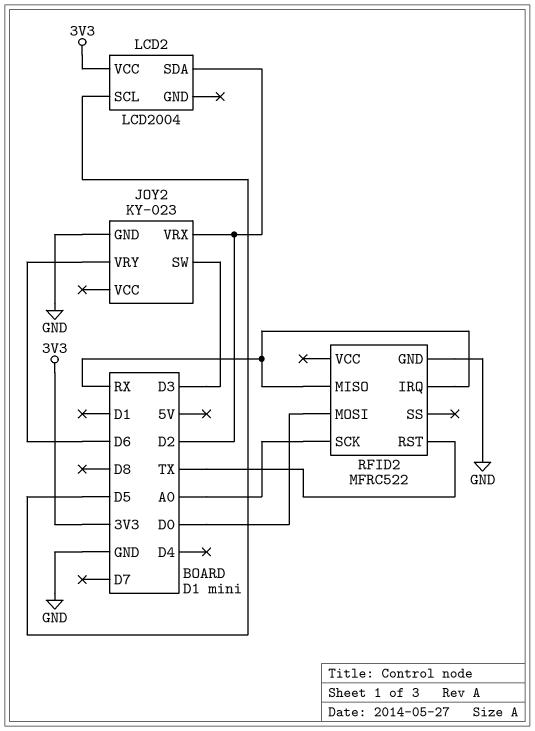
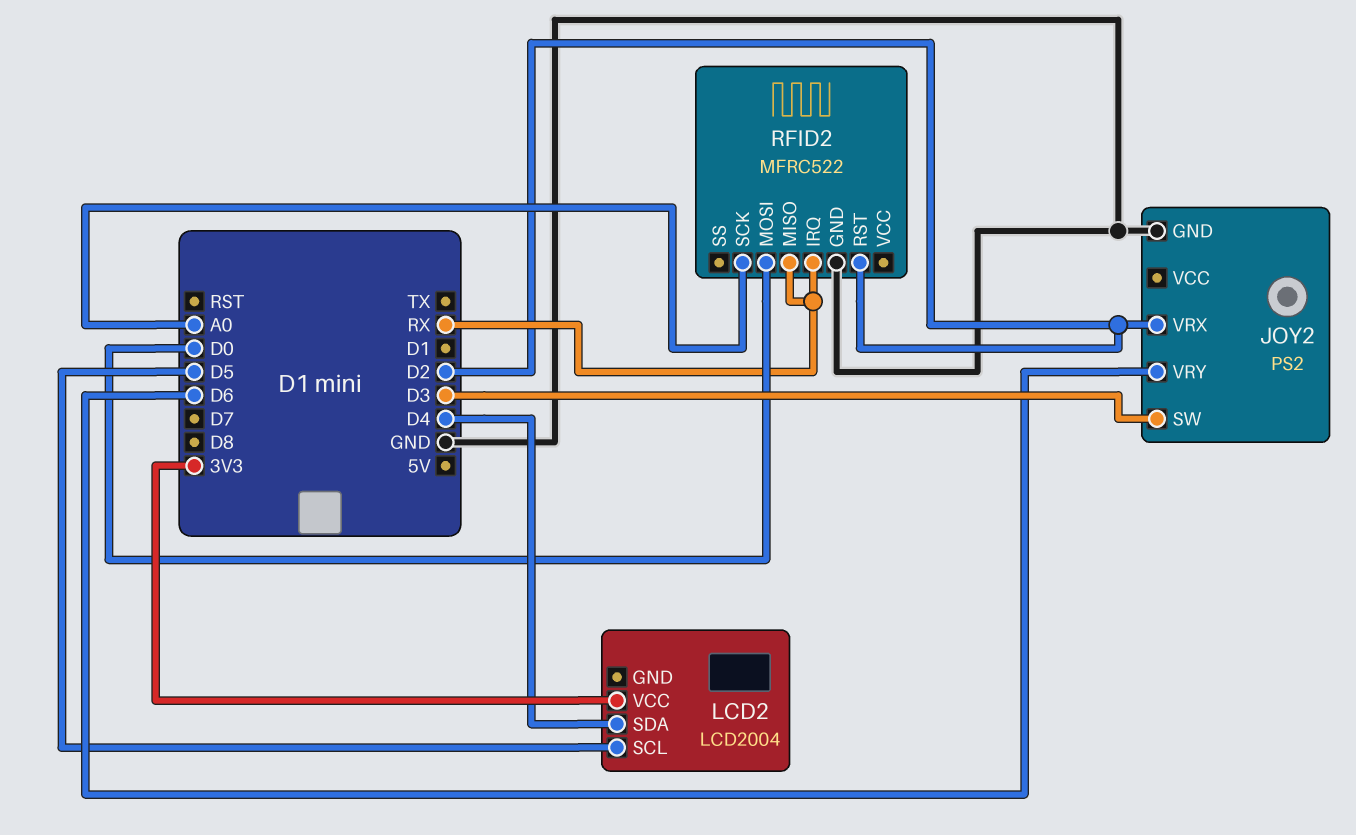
JOY2: KY-023 -> PS2
LCD2 pin SDA: D2 -> D4
RFID2 pin RST: TX -> D2

